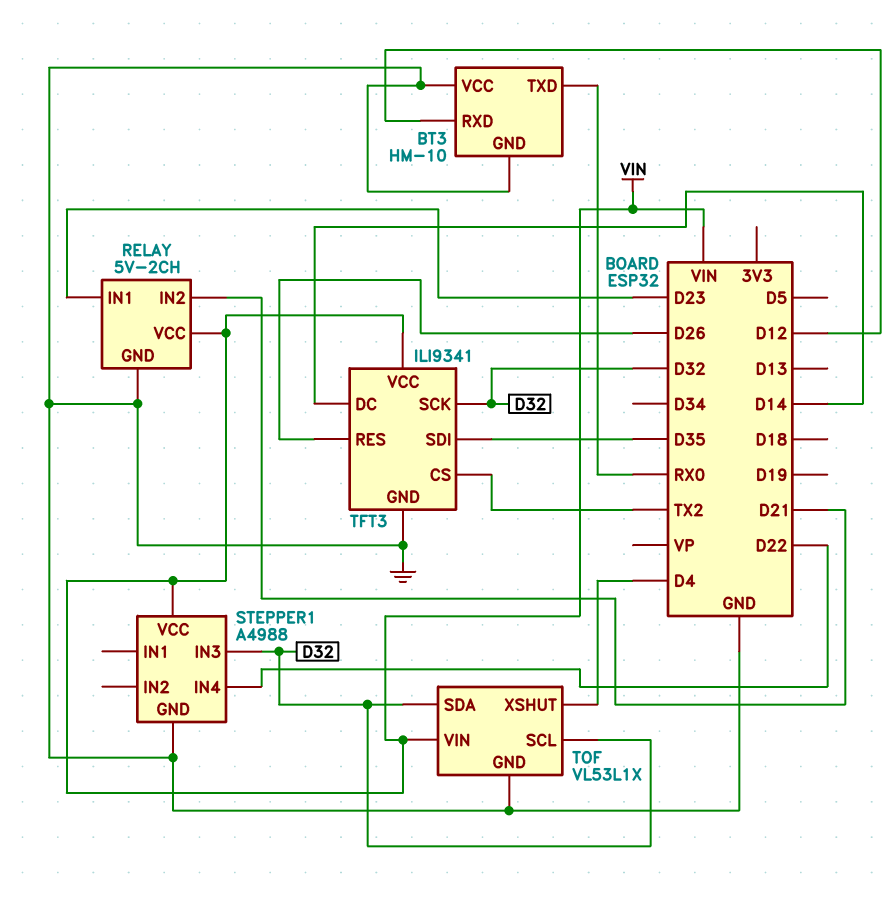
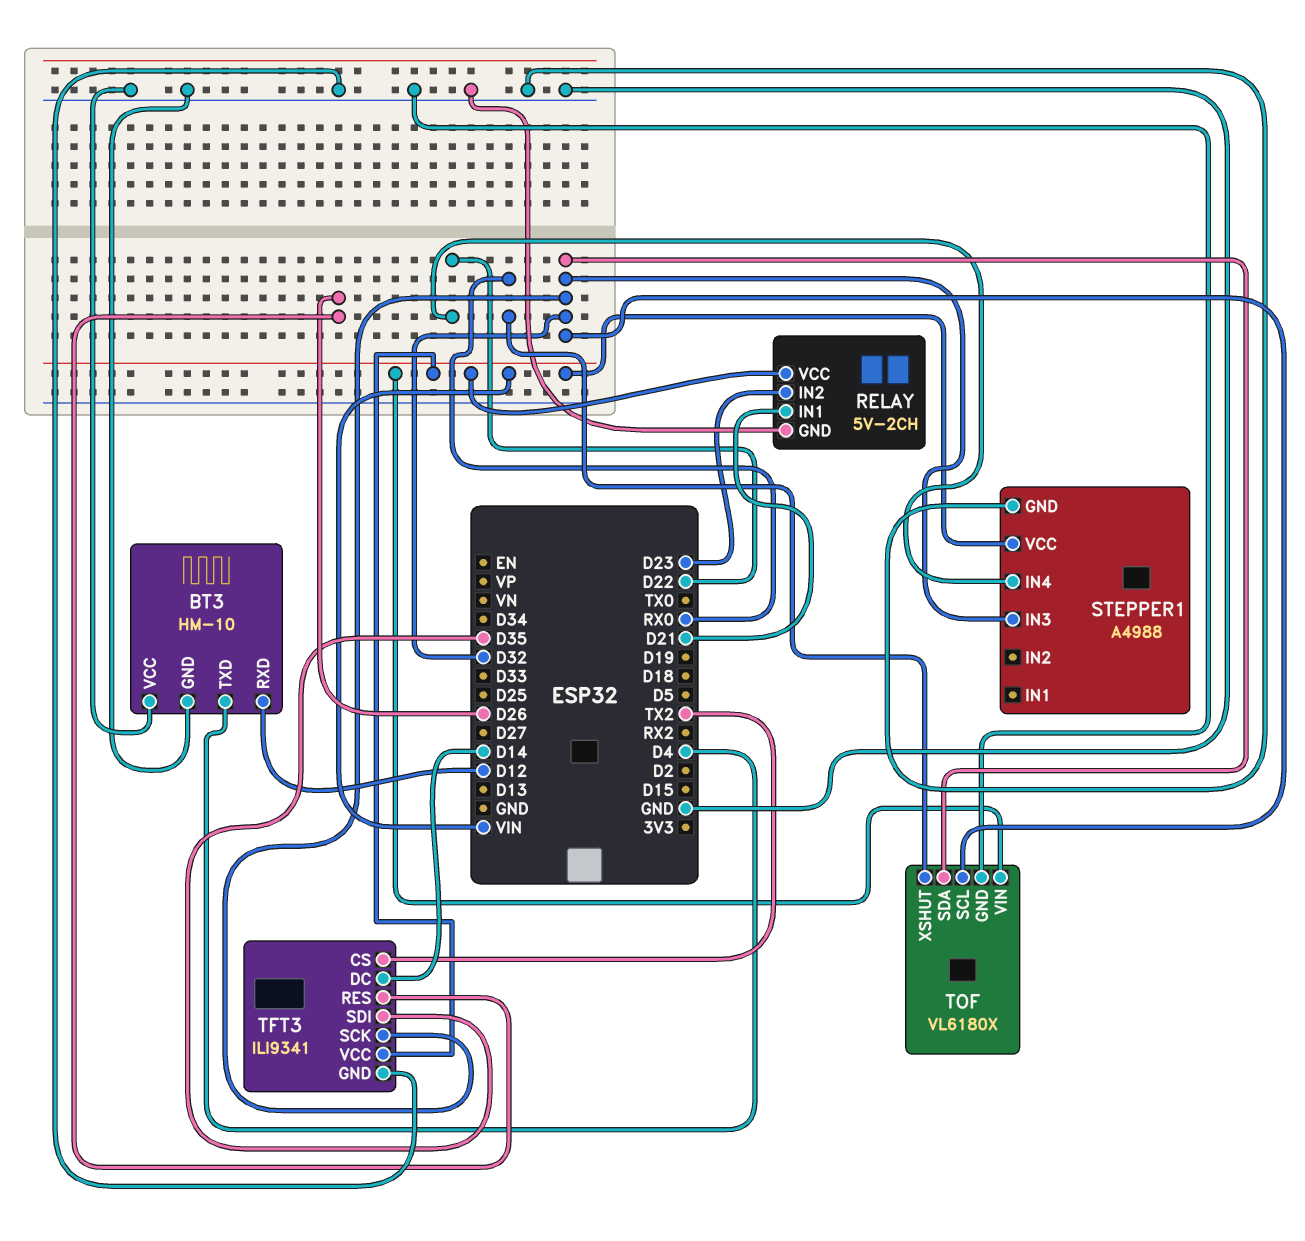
BT3 pin TXD: RX0 -> D4
RELAY pin IN1: D23 -> D21
RELAY pin IN2: D21 -> D23
TOF: VL53L1X -> VL6180X
TOF pin XSHUT: D4 -> RX0

